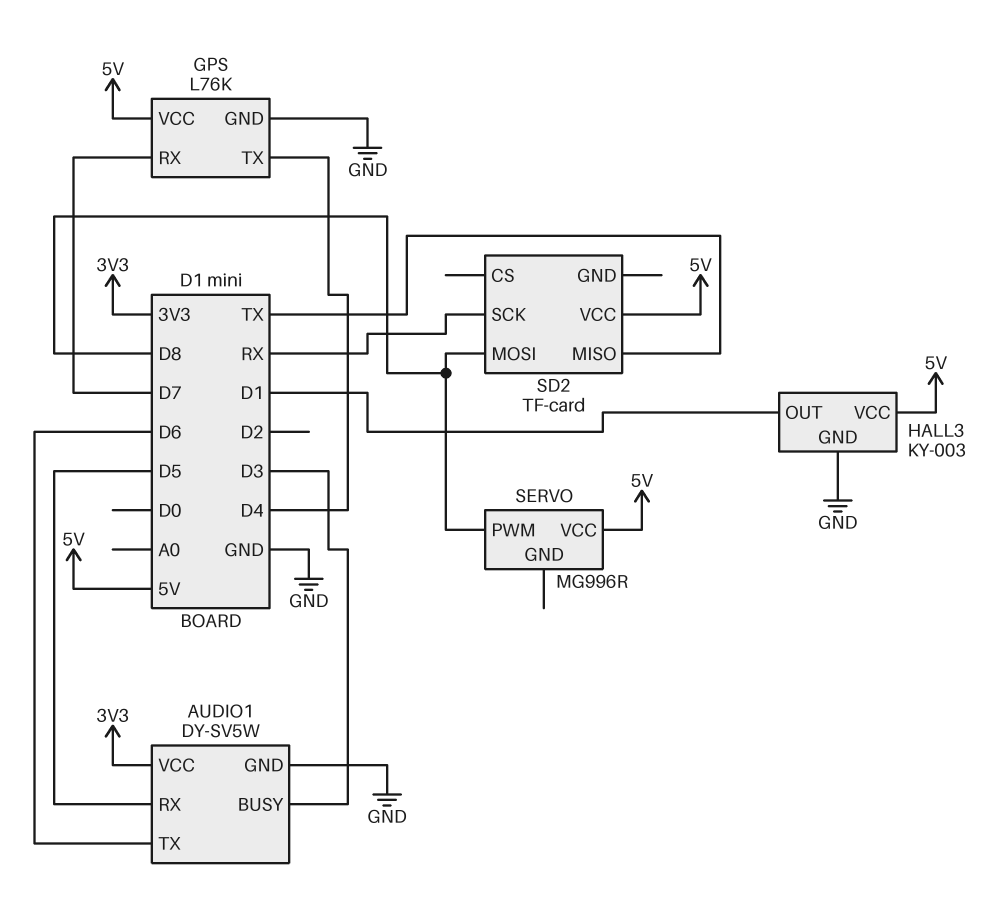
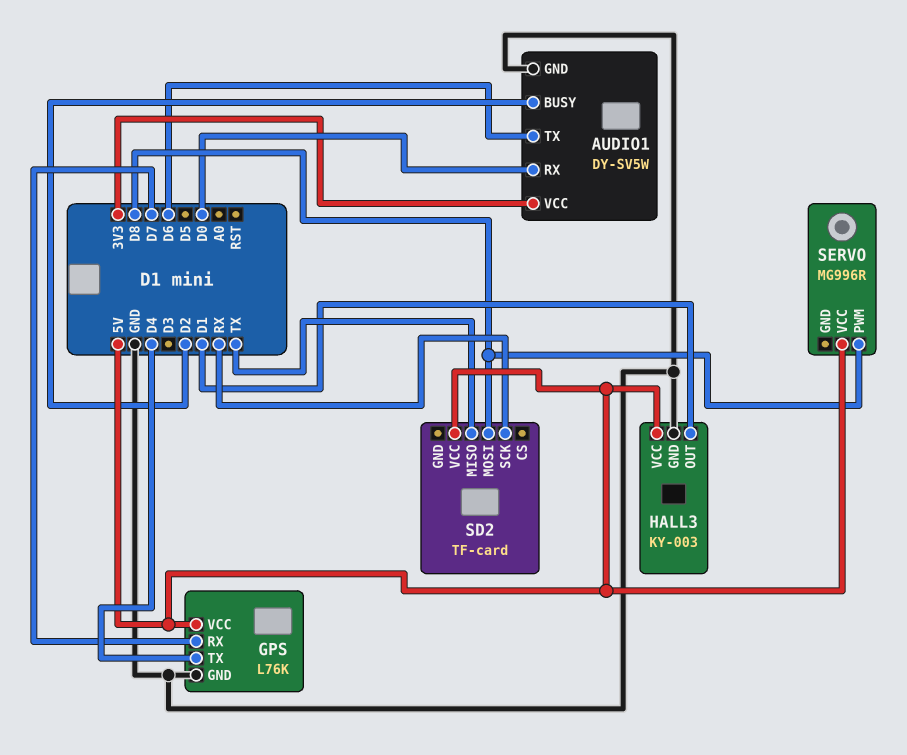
AUDIO1 pin BUSY: D3 -> D2
AUDIO1 pin RX: D5 -> D0

